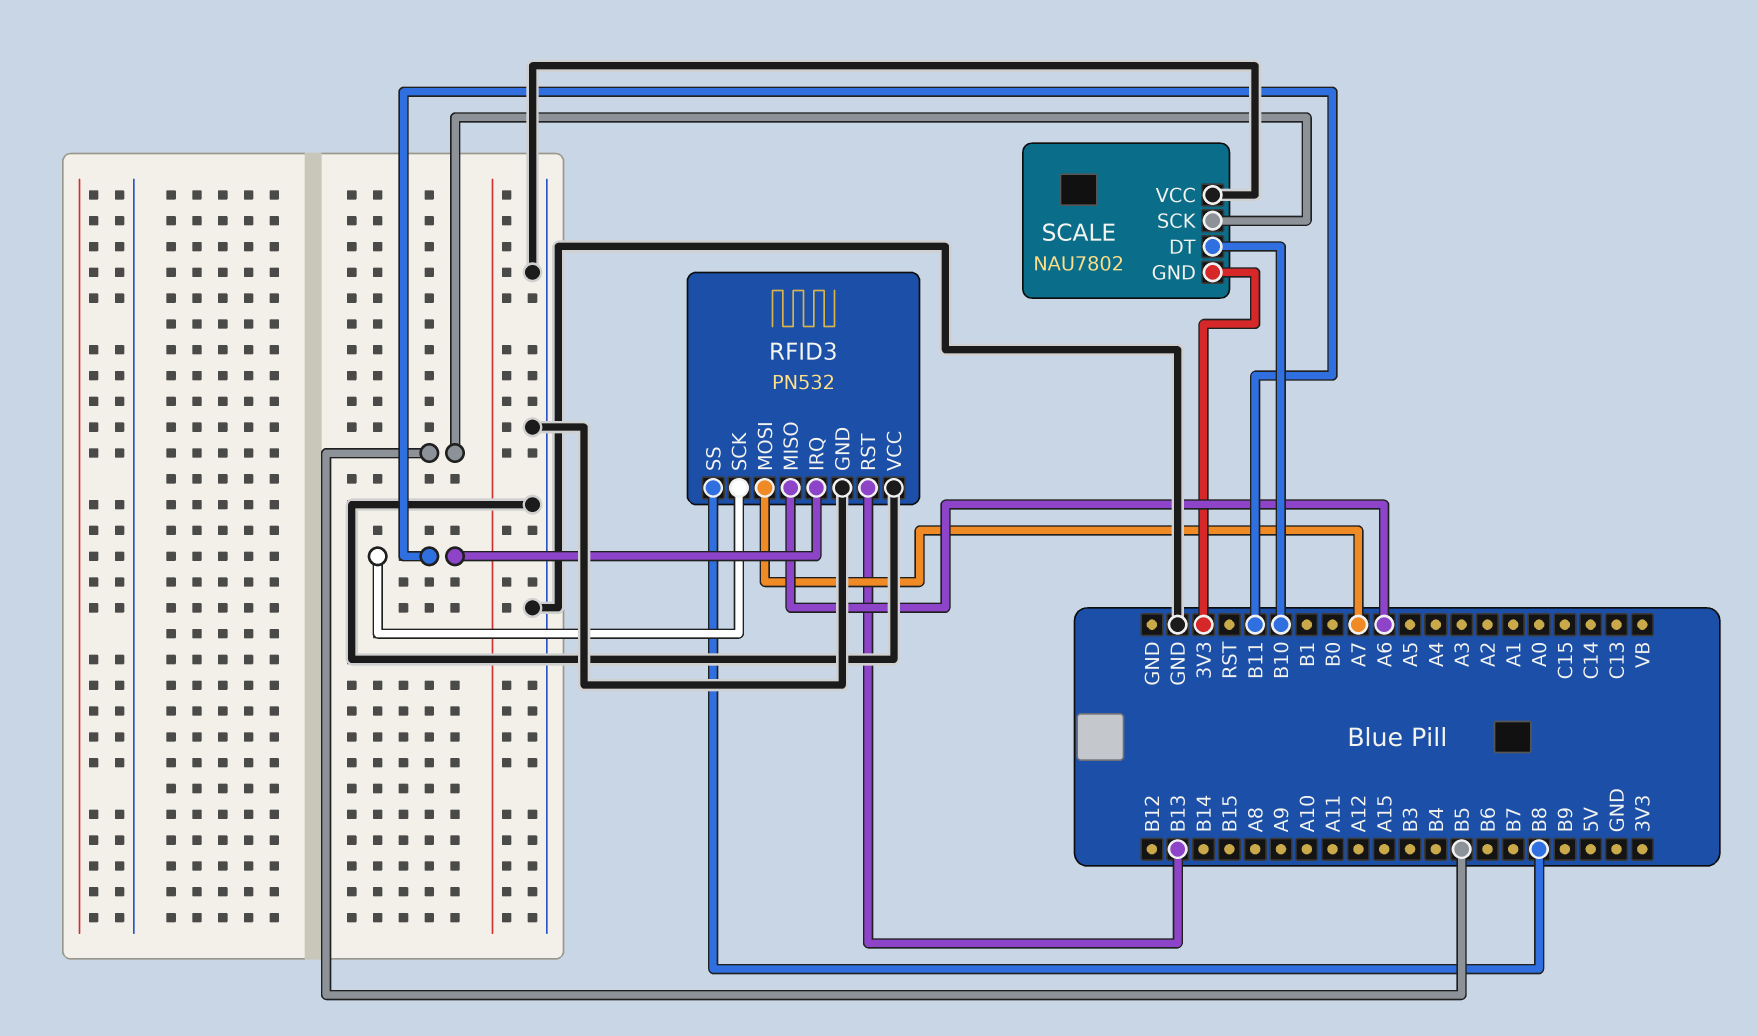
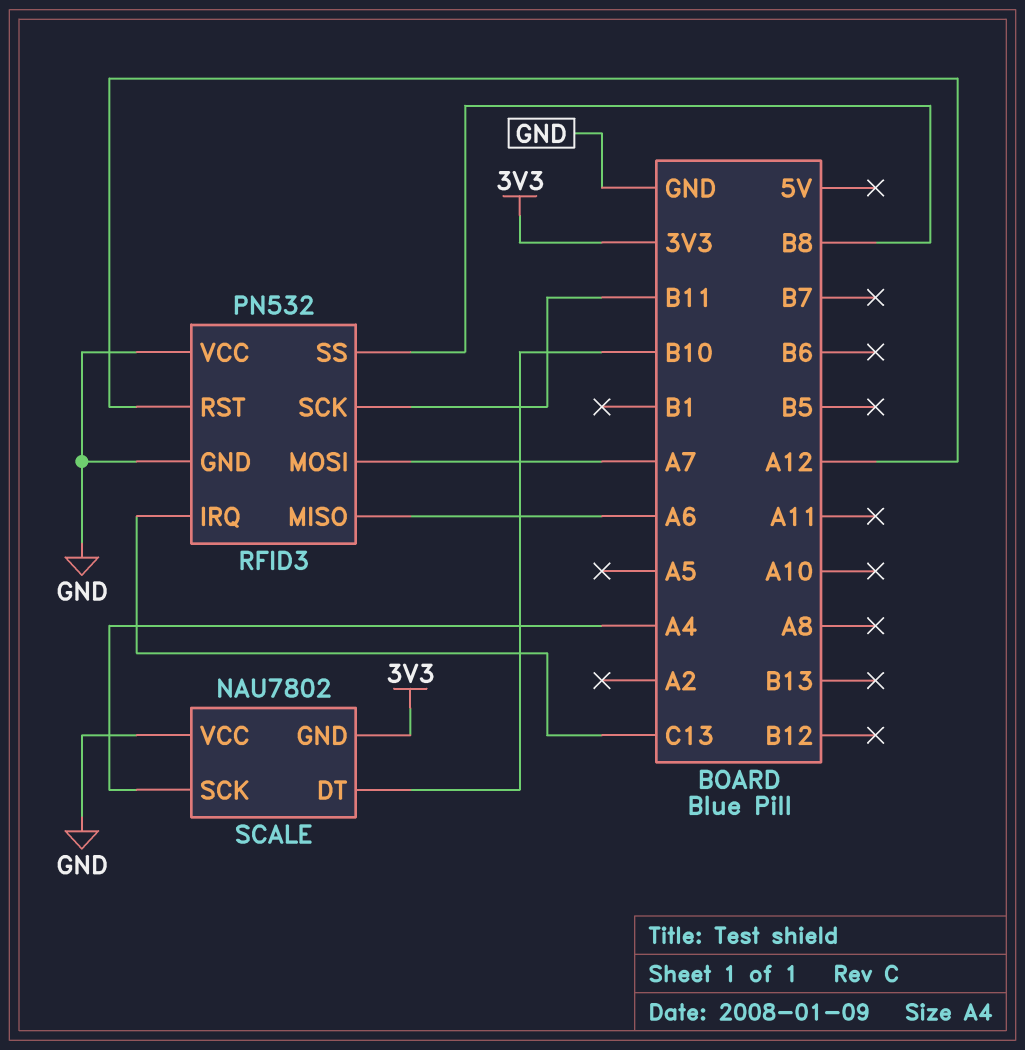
RFID3 pin IRQ: B11 -> C13
RFID3 pin RST: B13 -> A12
SCALE pin SCK: B5 -> A4

